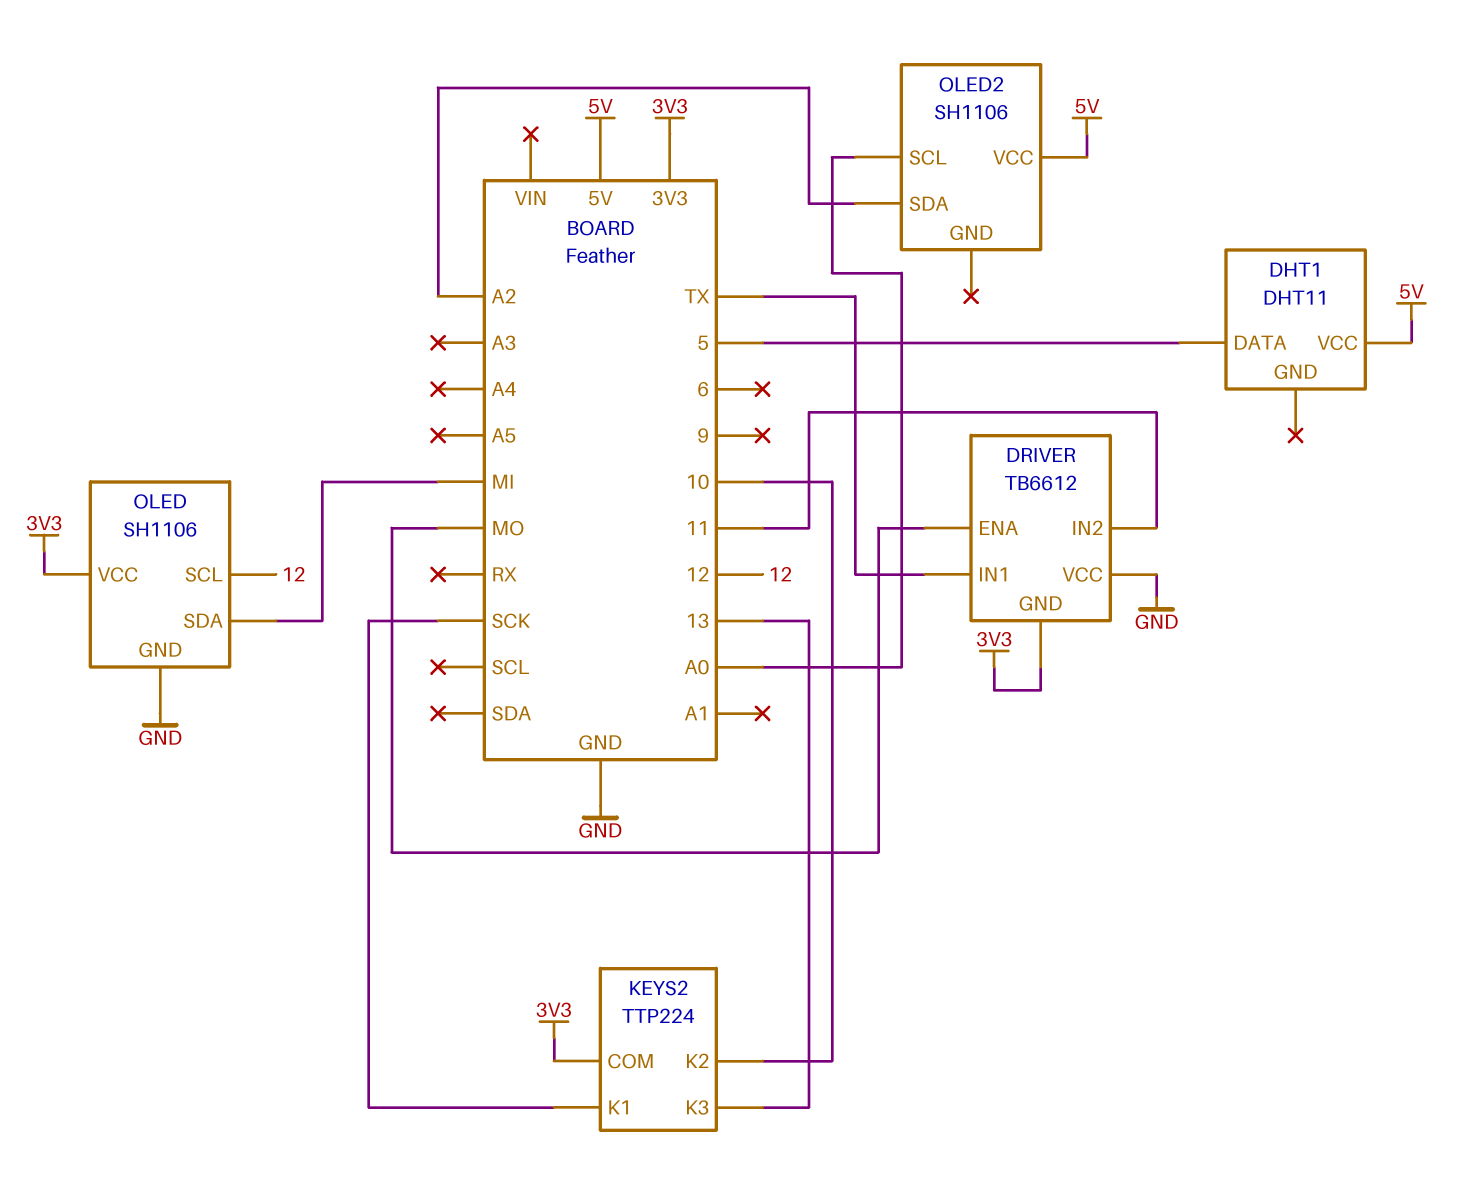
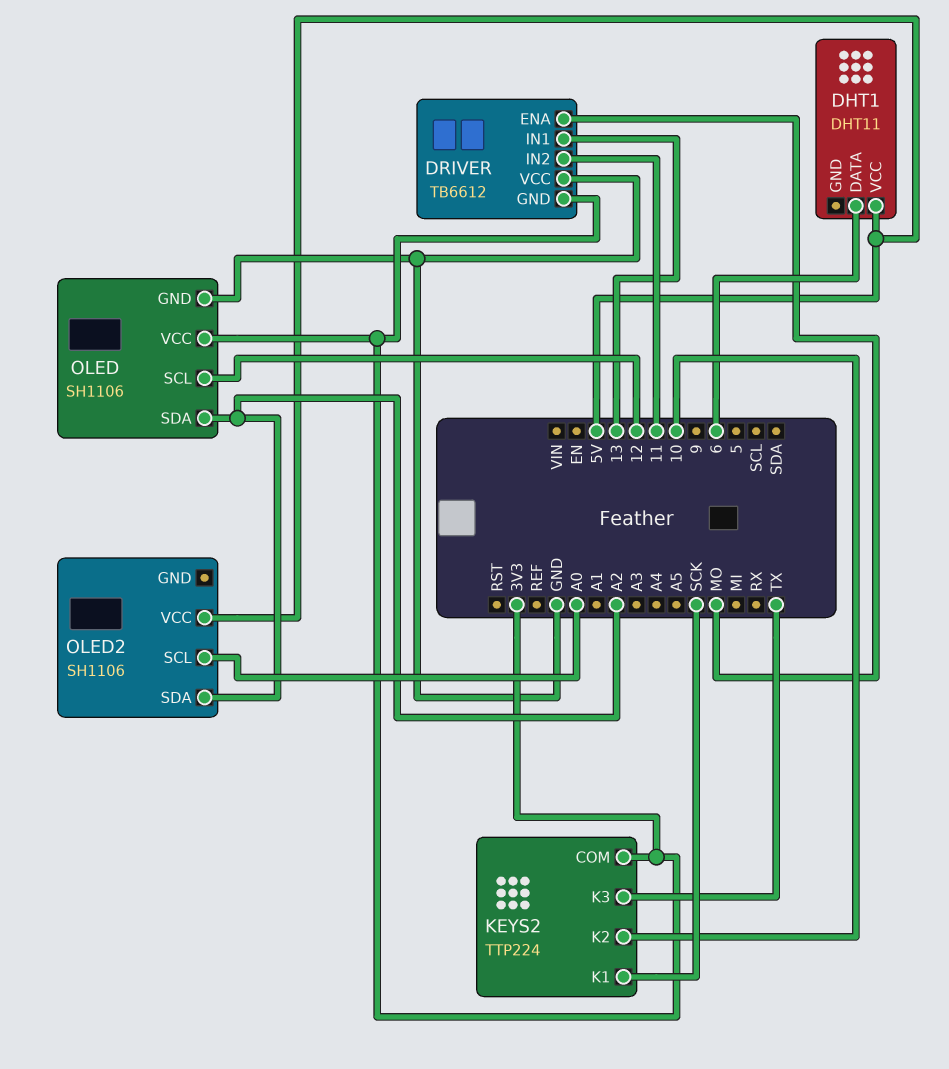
DHT1 pin DATA: 5 -> 6
DRIVER pin IN1: TX -> 13
KEYS2 pin K3: 13 -> TX
OLED pin SDA: MI -> A2

